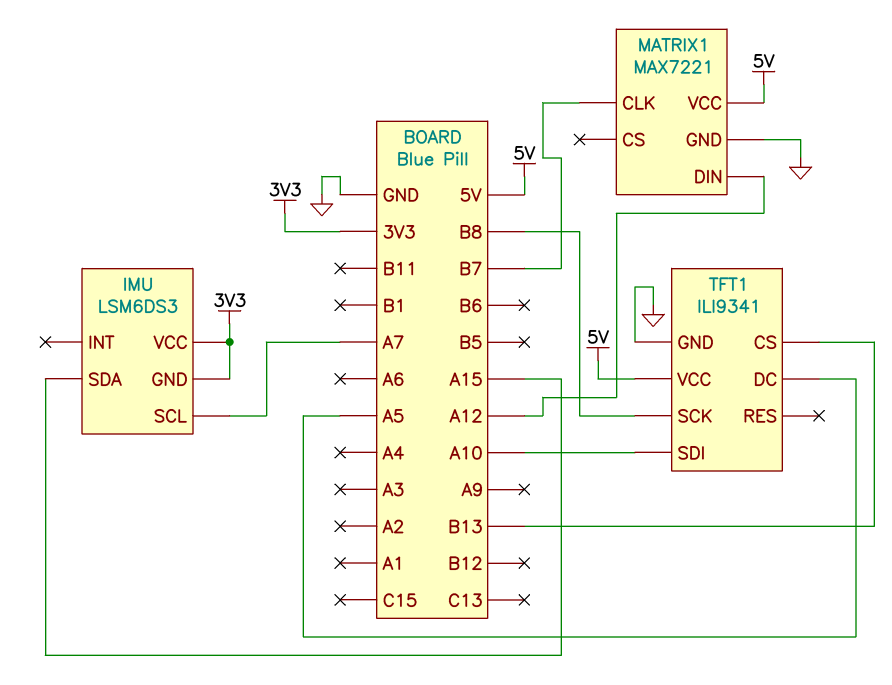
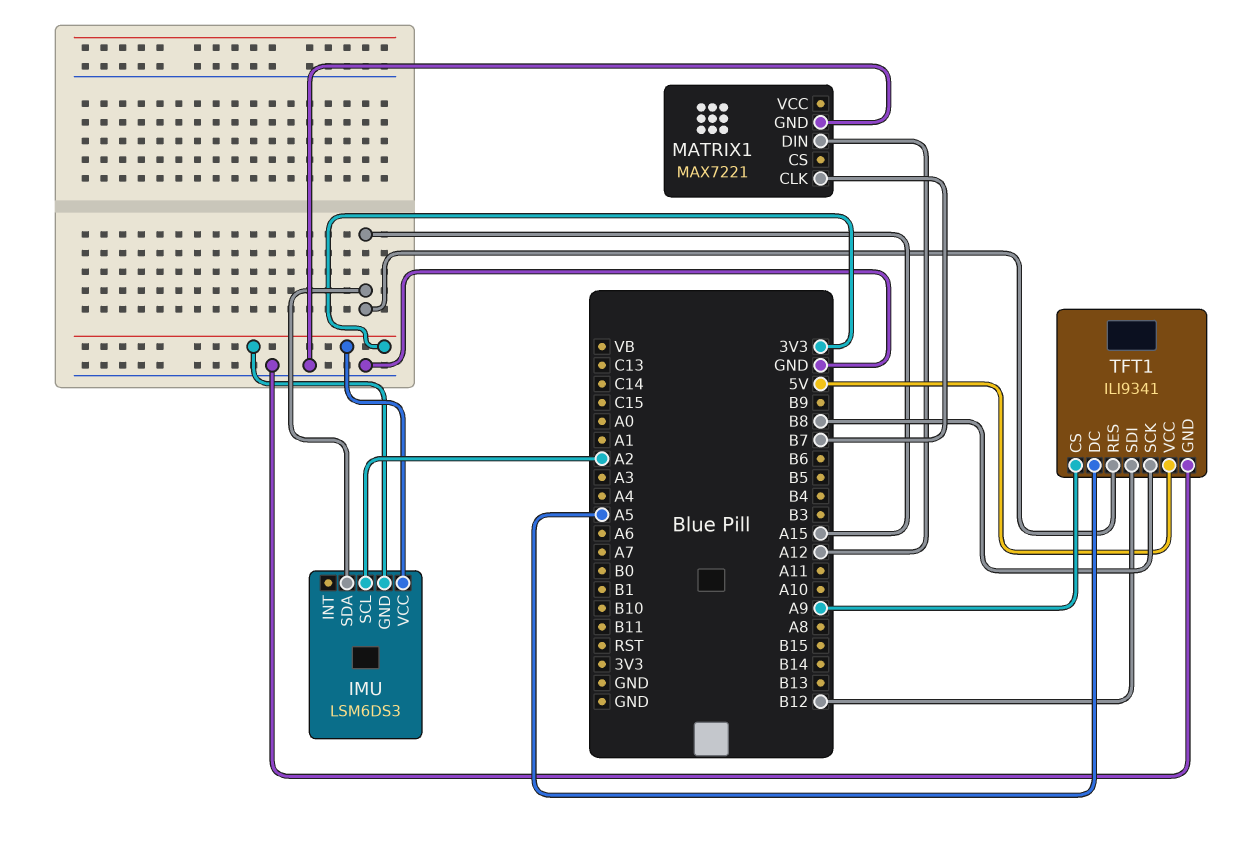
IMU pin SCL: A7 -> A2
MATRIX1 pin VCC: 5V -> none
TFT1 pin CS: B13 -> A9
TFT1 pin RES: none -> A15
TFT1 pin SDI: A10 -> B12

